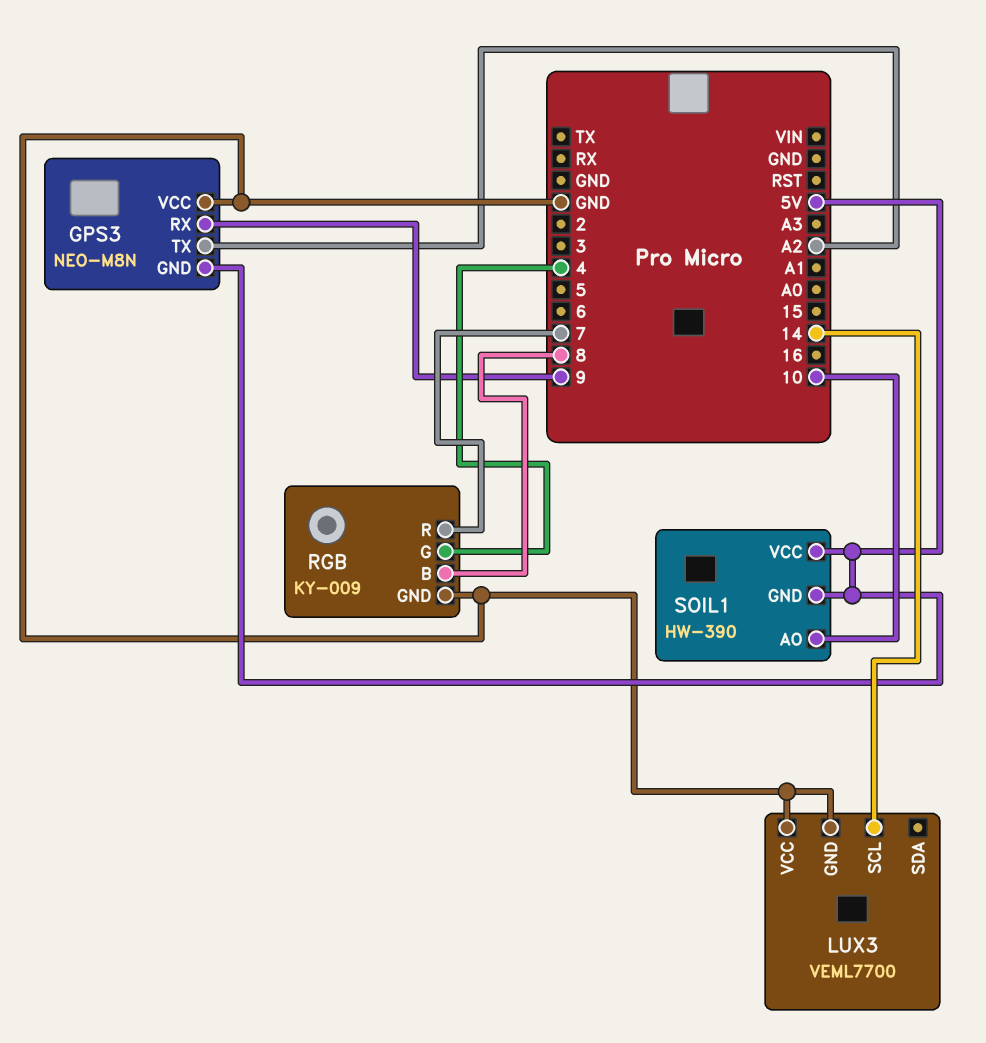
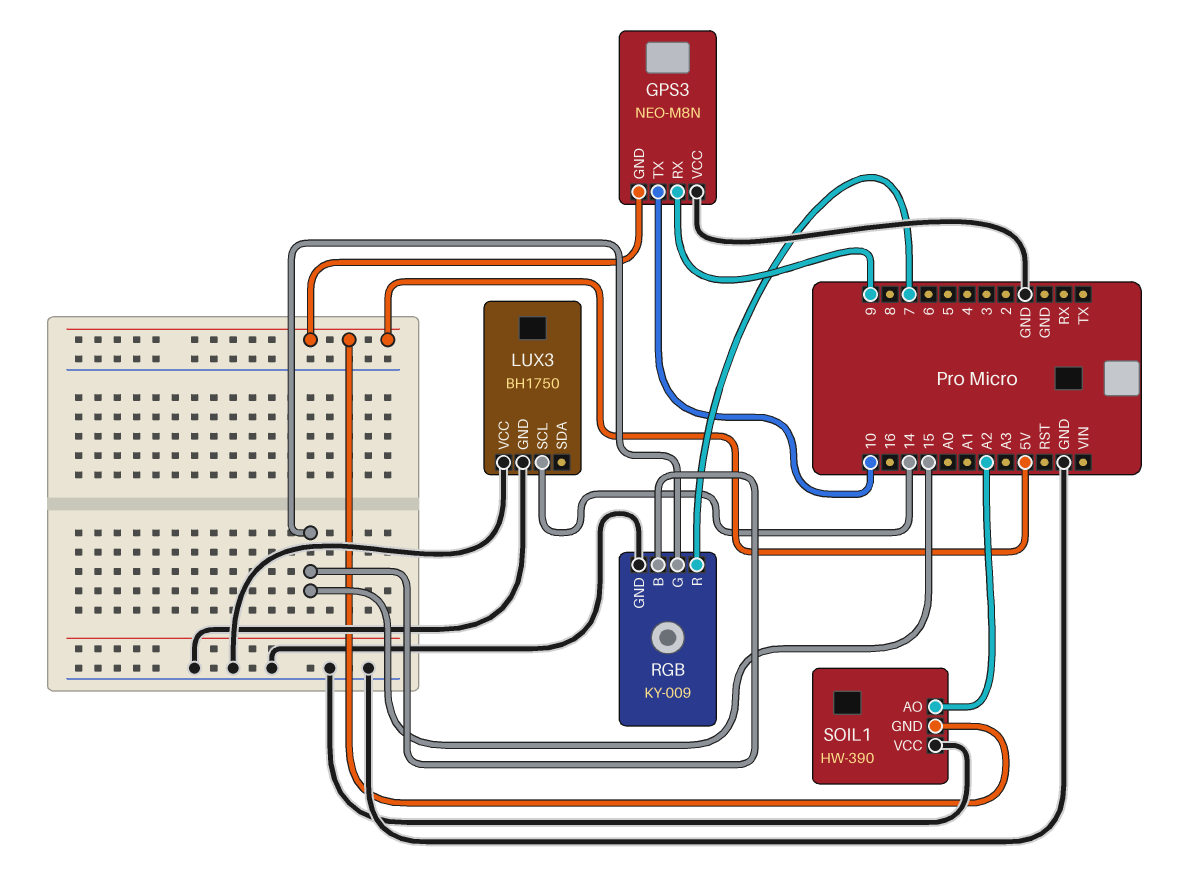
GPS3 pin TX: A2 -> 10
LUX3: VEML7700 -> BH1750
RGB pin B: 8 -> 15
RGB pin G: 4 -> 15
SOIL1 pin AO: 10 -> A2
SOIL1 pin VCC: 5V -> GND

